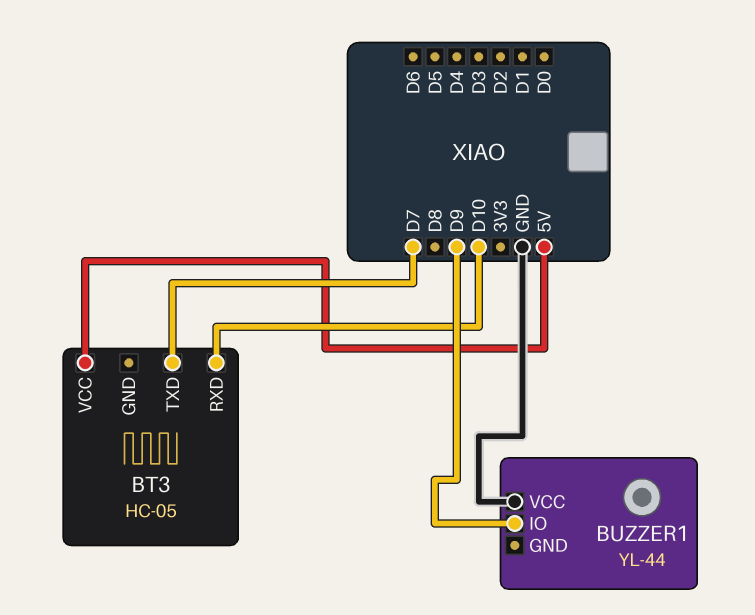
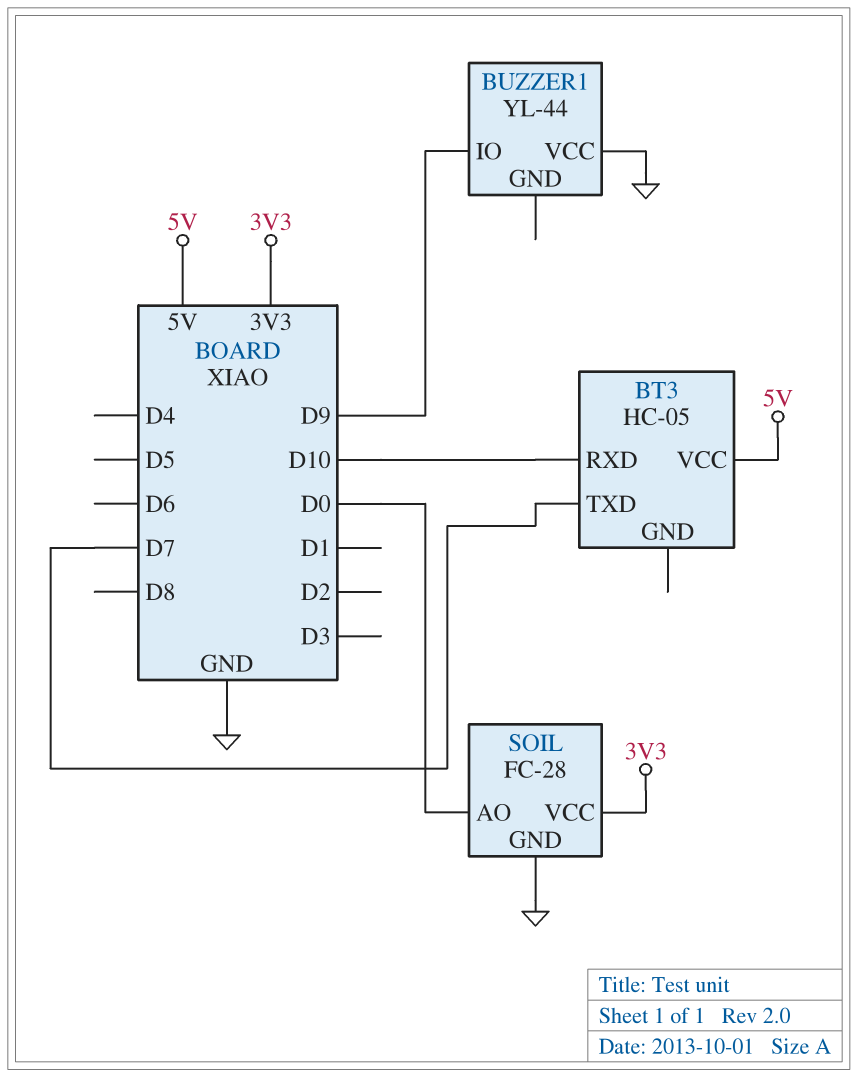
SOIL: none -> FC-28
SOIL pin AO: none -> D0
SOIL pin GND: none -> GND
SOIL pin VCC: none -> 3V3

